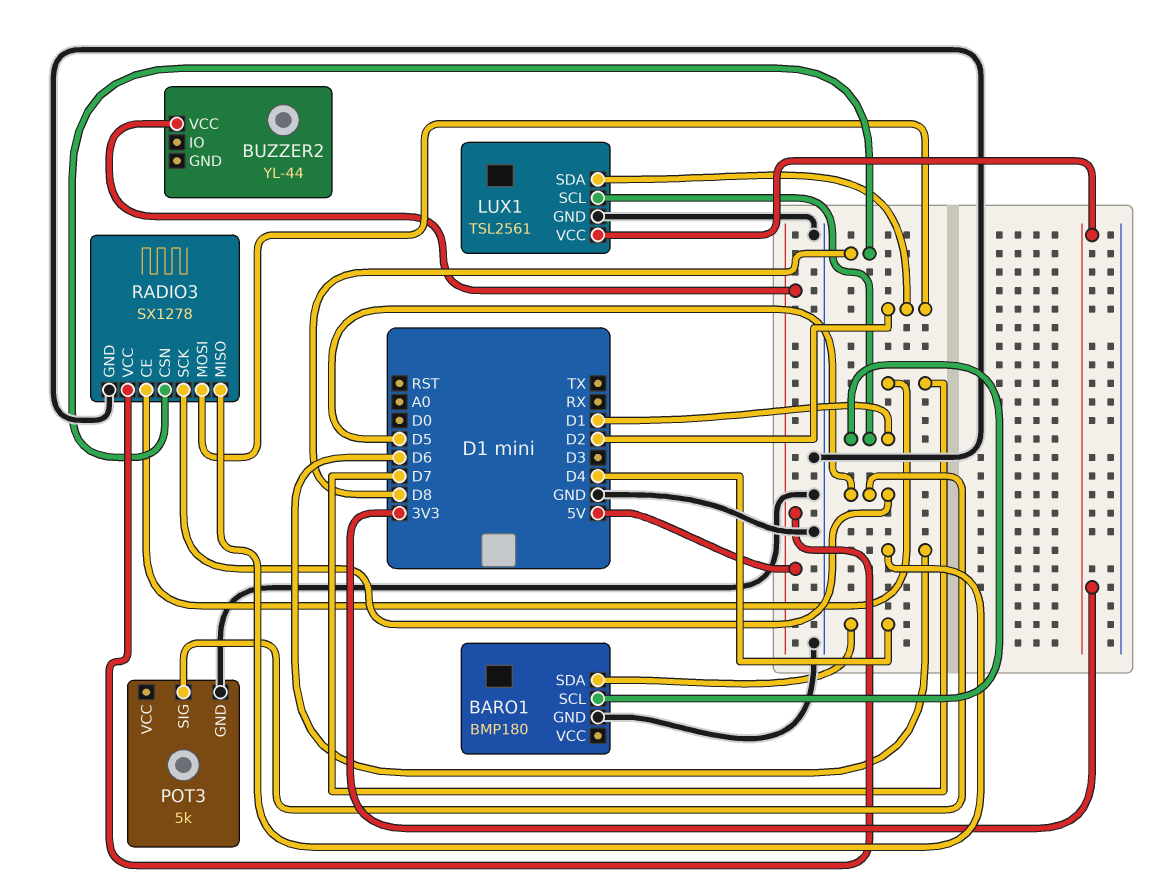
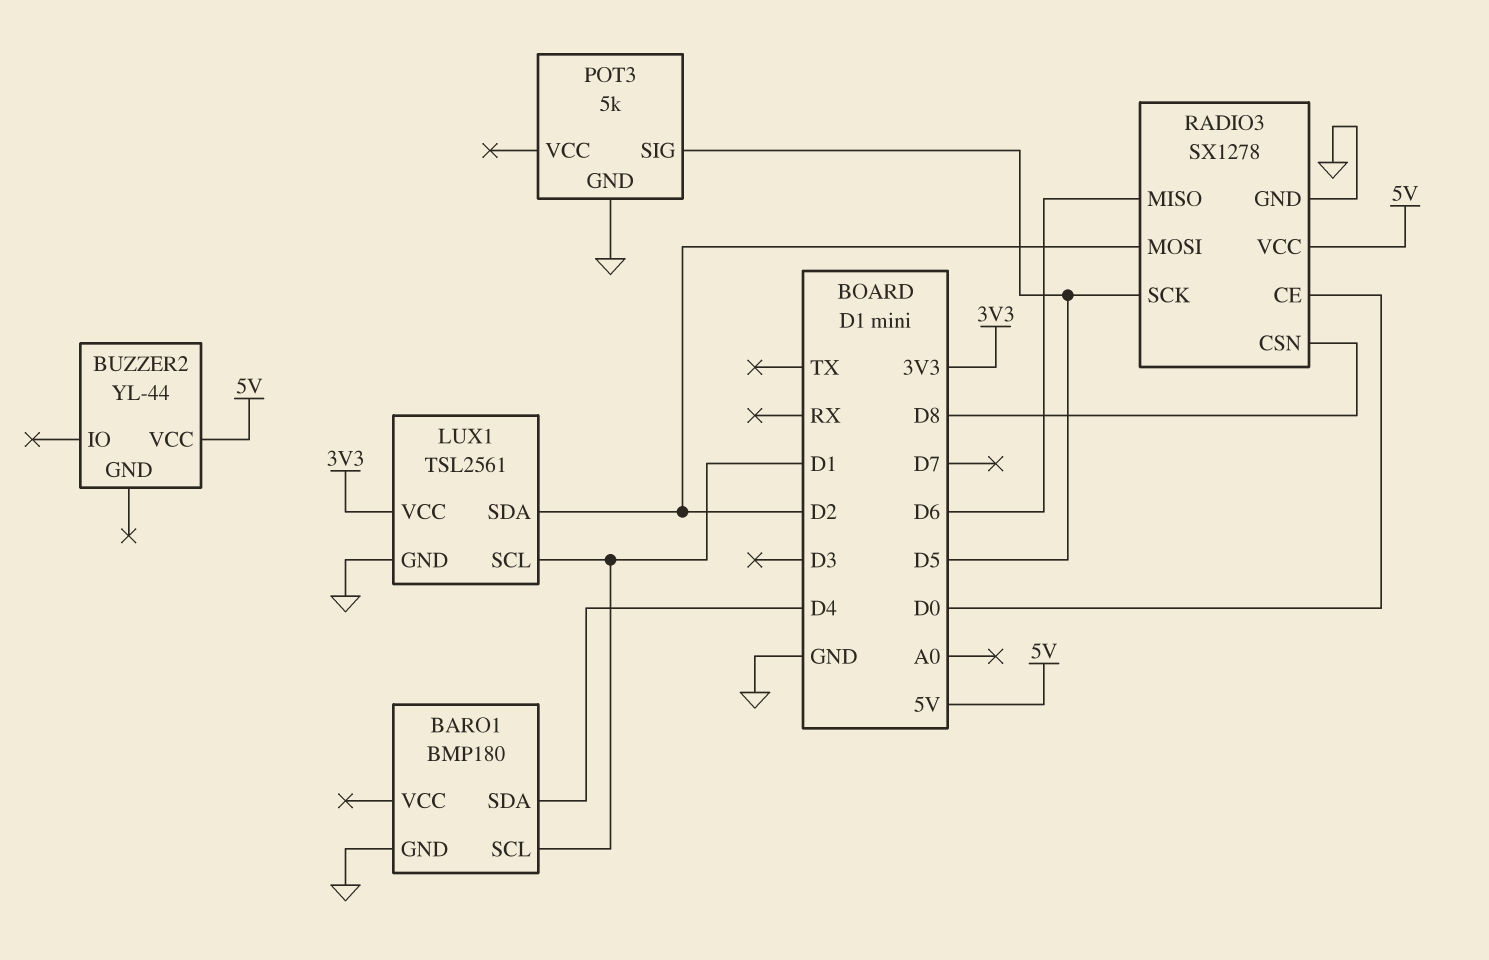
RADIO3 pin CE: D7 -> D0

